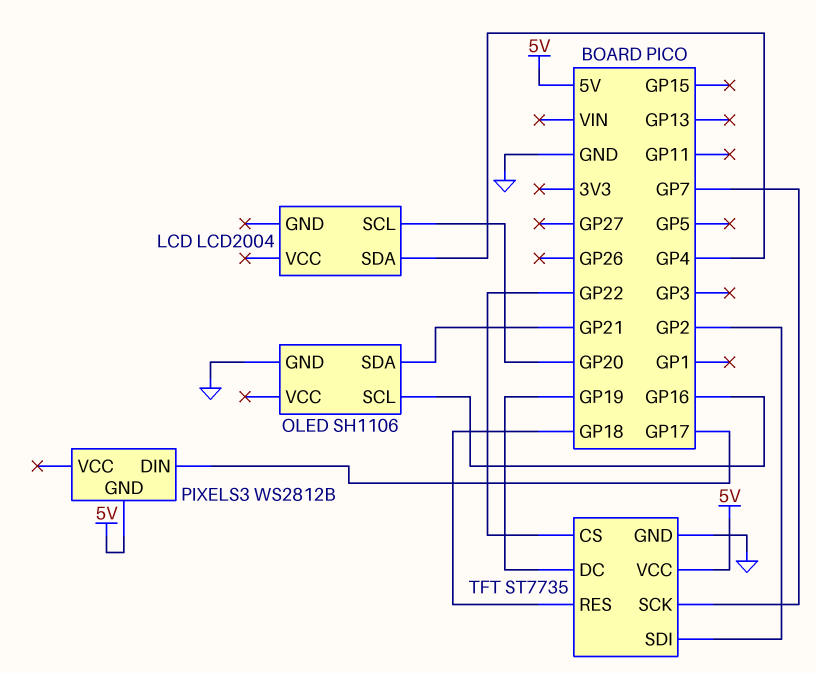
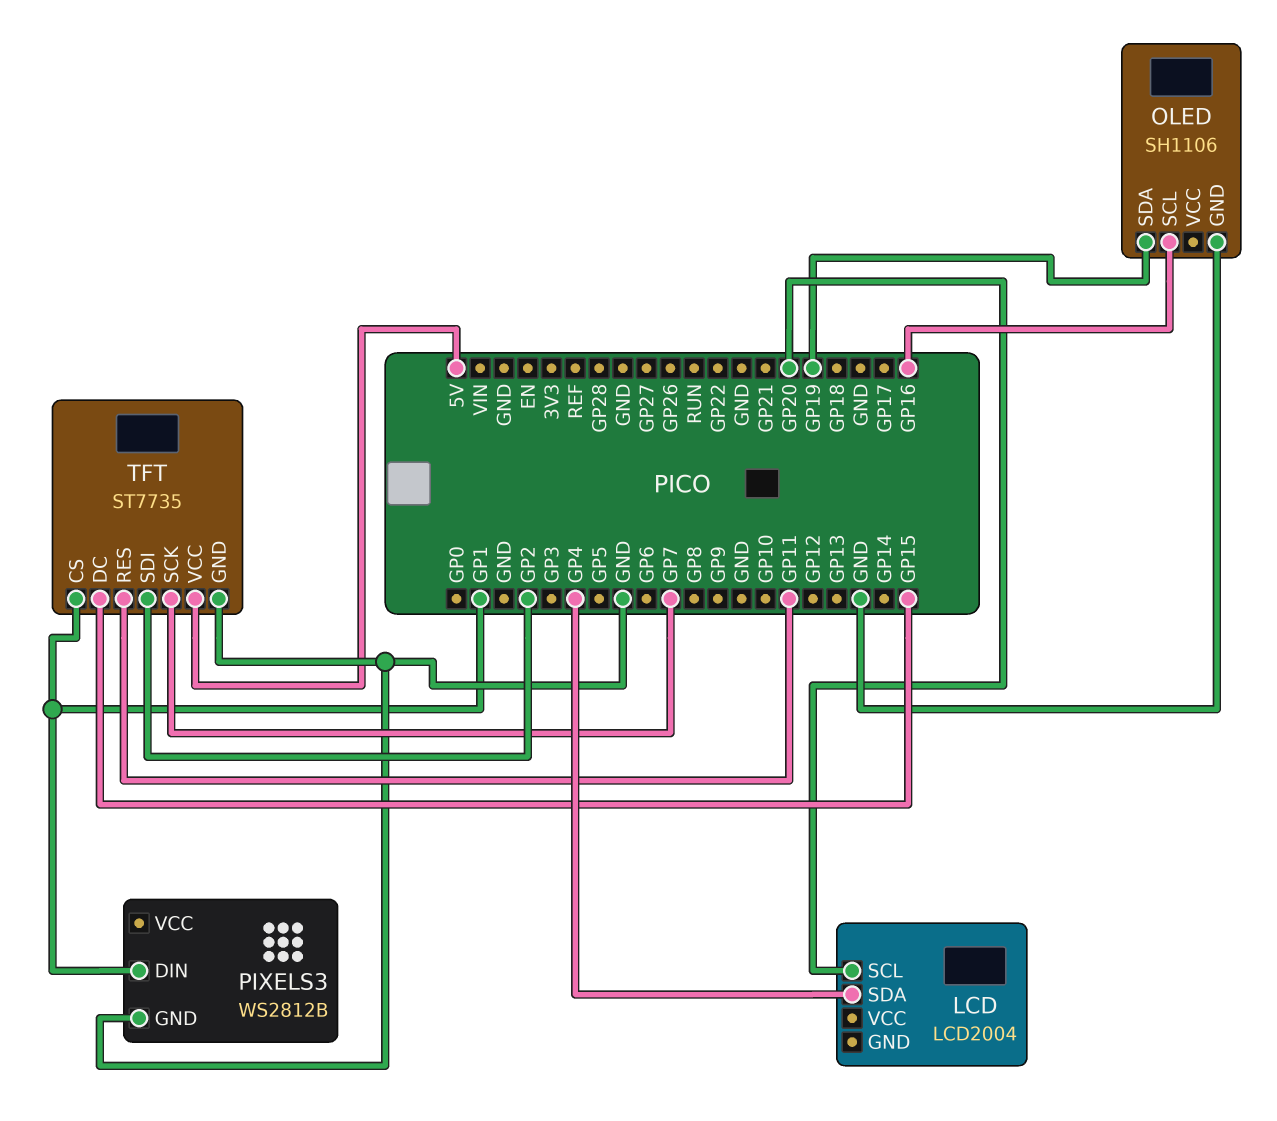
OLED pin SDA: GP21 -> GP19
PIXELS3 pin DIN: GP17 -> GP1
PIXELS3 pin GND: 5V -> GND
TFT pin CS: GP22 -> GP1
TFT pin DC: GP19 -> GP15
TFT pin RES: GP18 -> GP11

